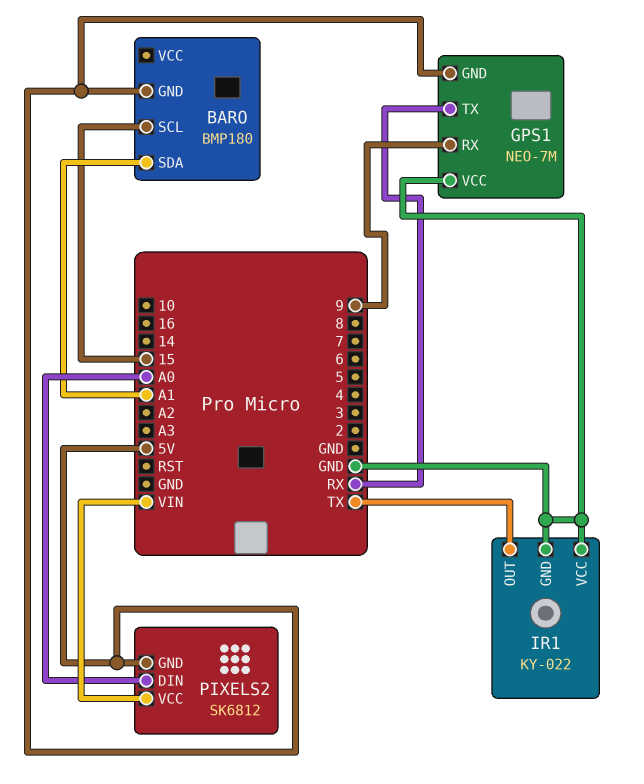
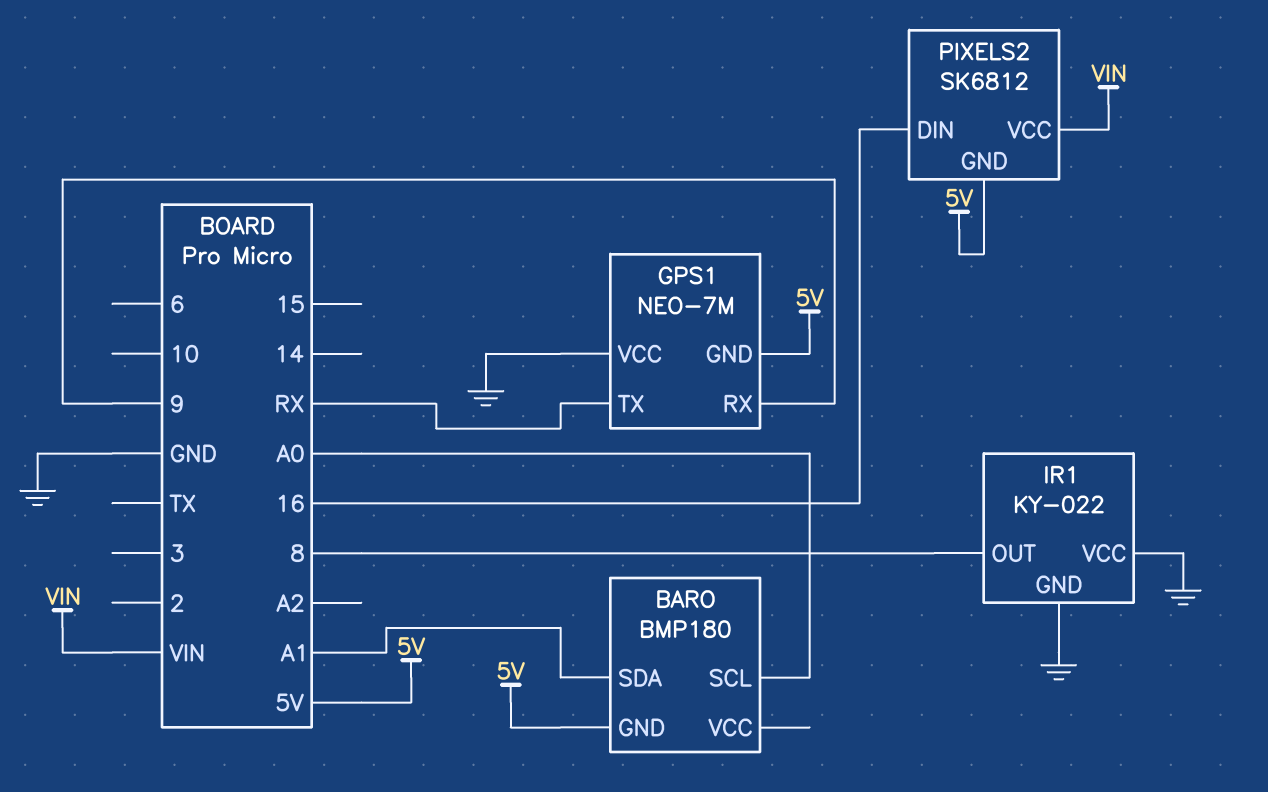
BARO pin SCL: 15 -> A0
IR1 pin OUT: TX -> 8
PIXELS2 pin DIN: A0 -> 16

